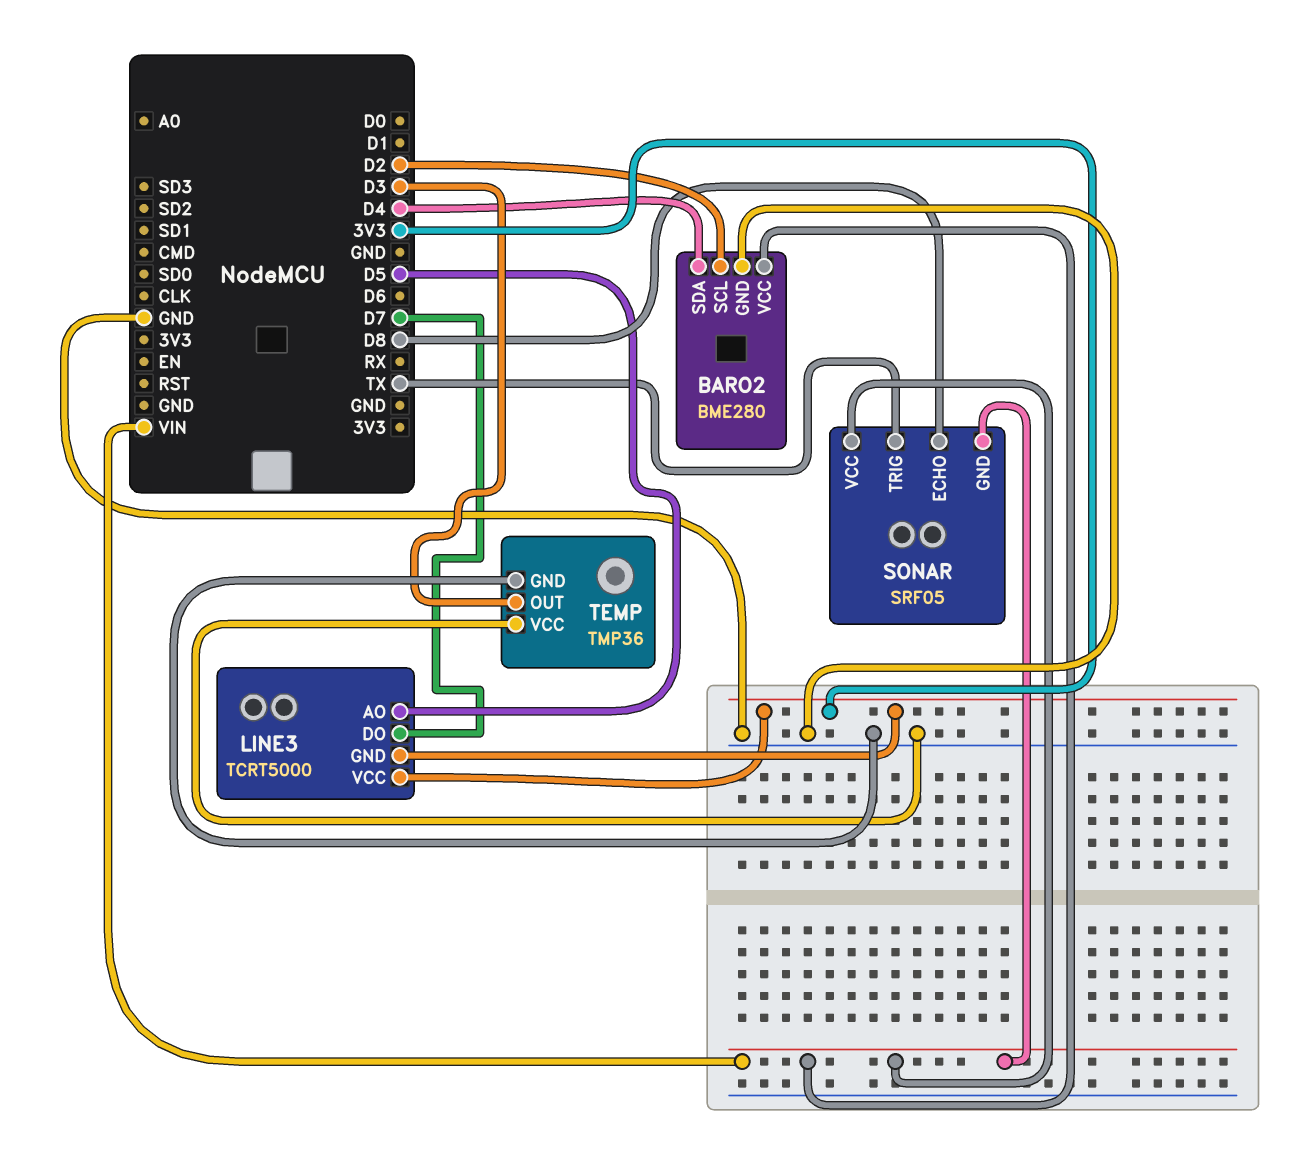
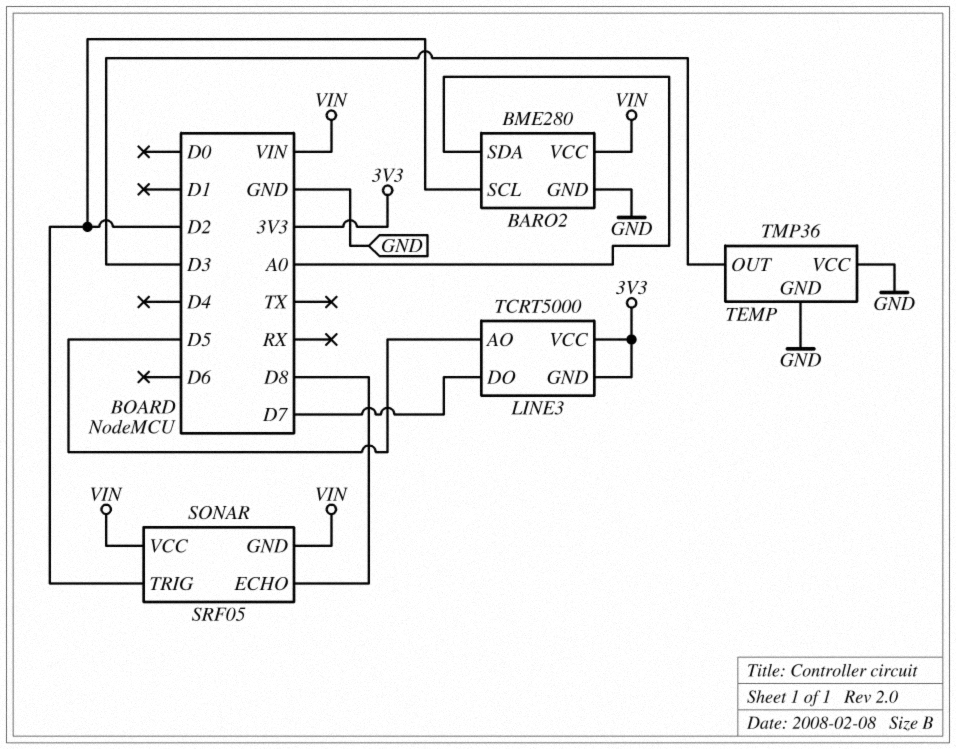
BARO2 pin SDA: D4 -> A0
SONAR pin TRIG: TX -> D2

